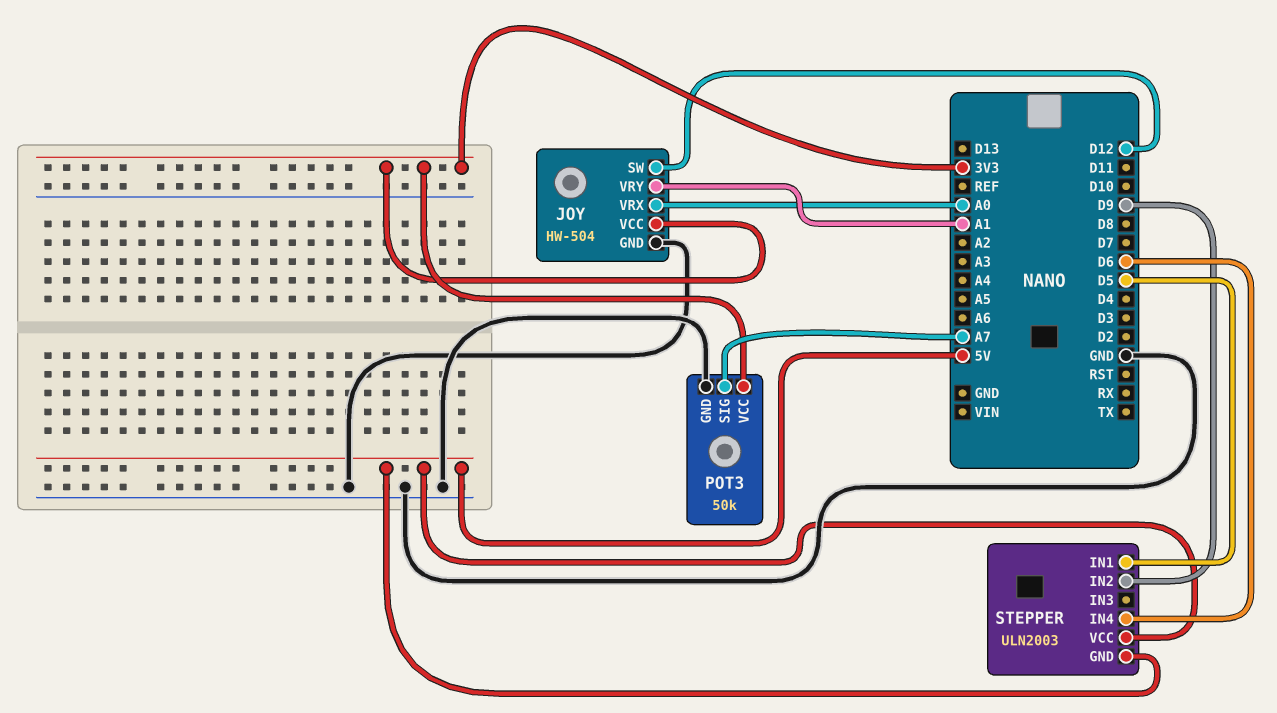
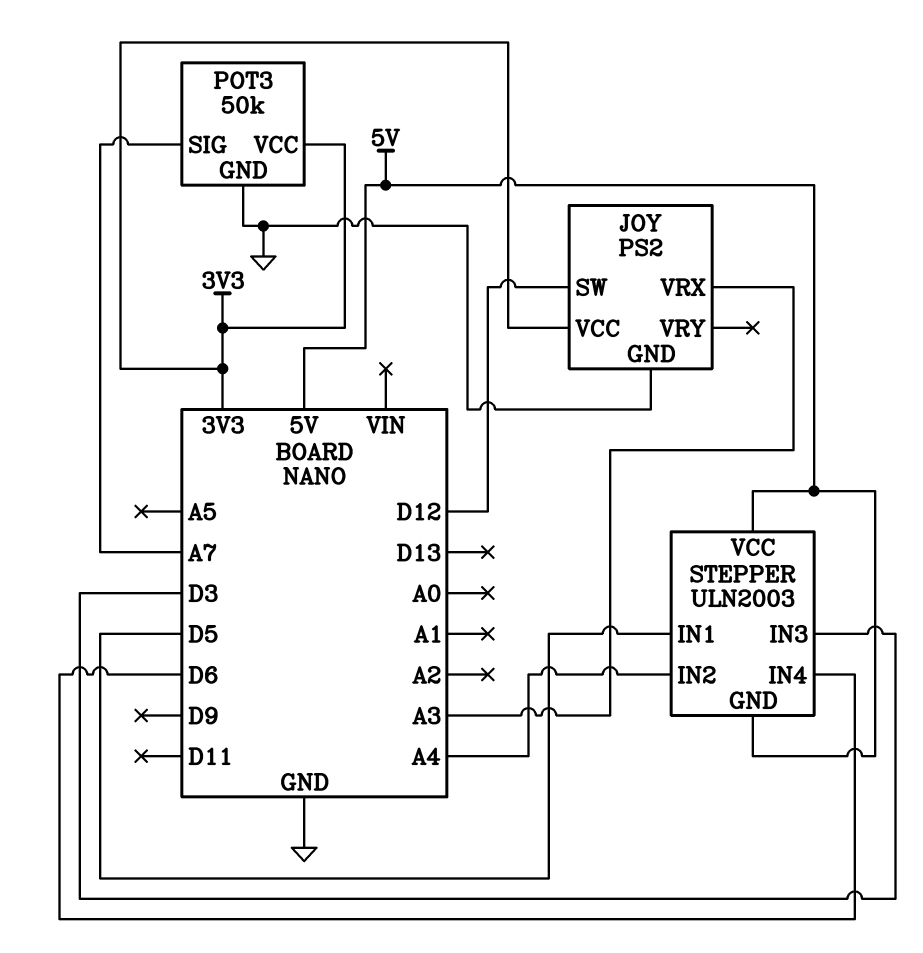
JOY: HW-504 -> PS2
JOY pin VRX: A0 -> A3
JOY pin VRY: A1 -> none
STEPPER pin IN2: D9 -> A4
STEPPER pin IN3: none -> D3

